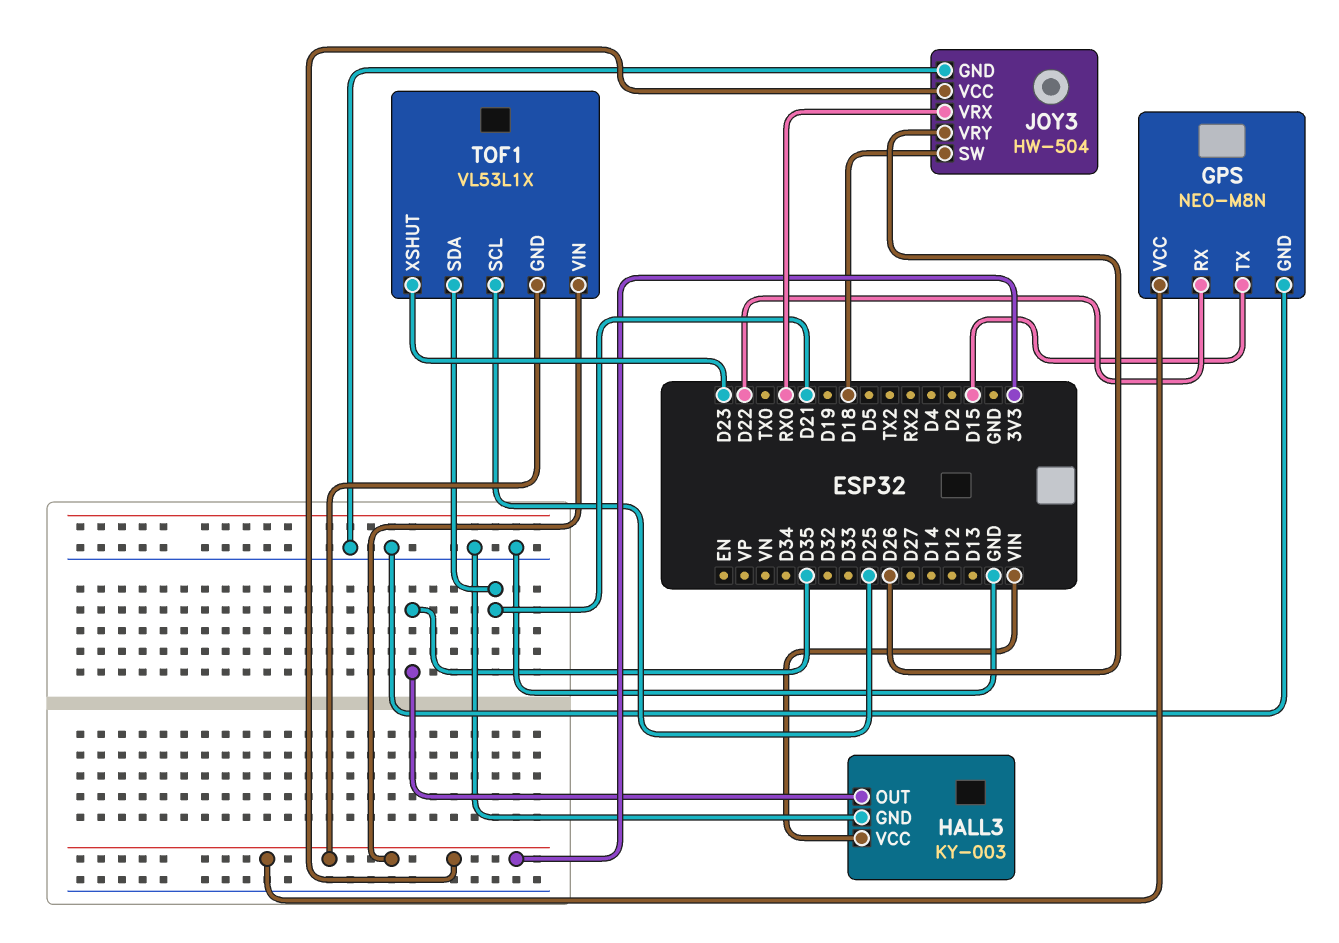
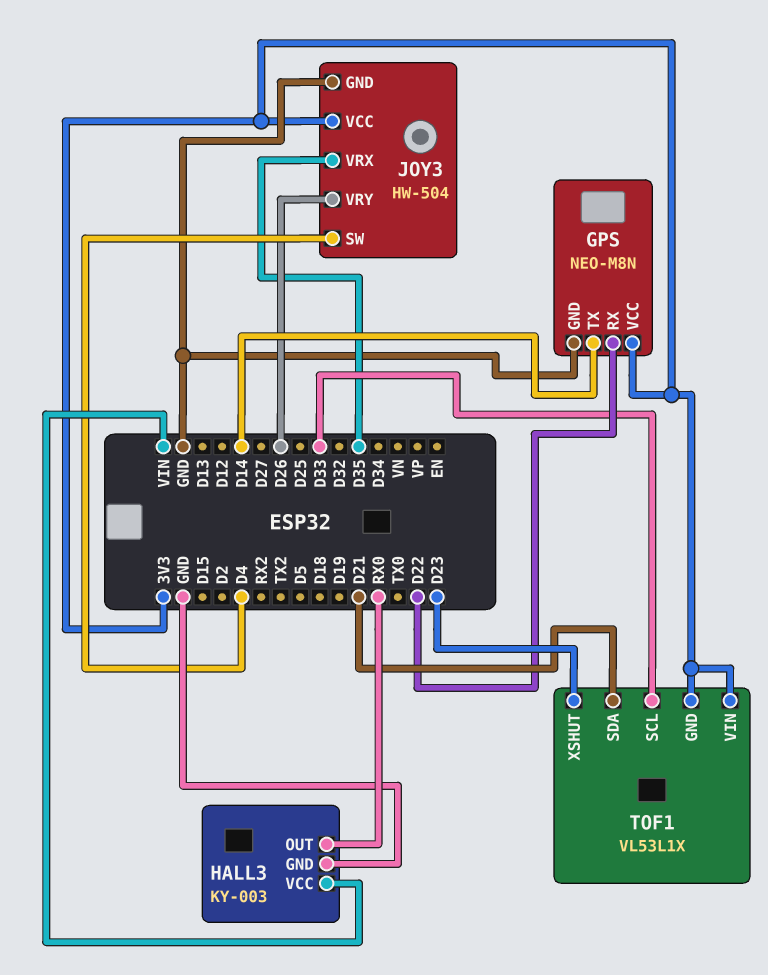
GPS pin TX: D15 -> D14
HALL3 pin OUT: D35 -> RX0
JOY3 pin SW: D18 -> D4
JOY3 pin VRX: RX0 -> D35
TOF1 pin SCL: D25 -> D33

